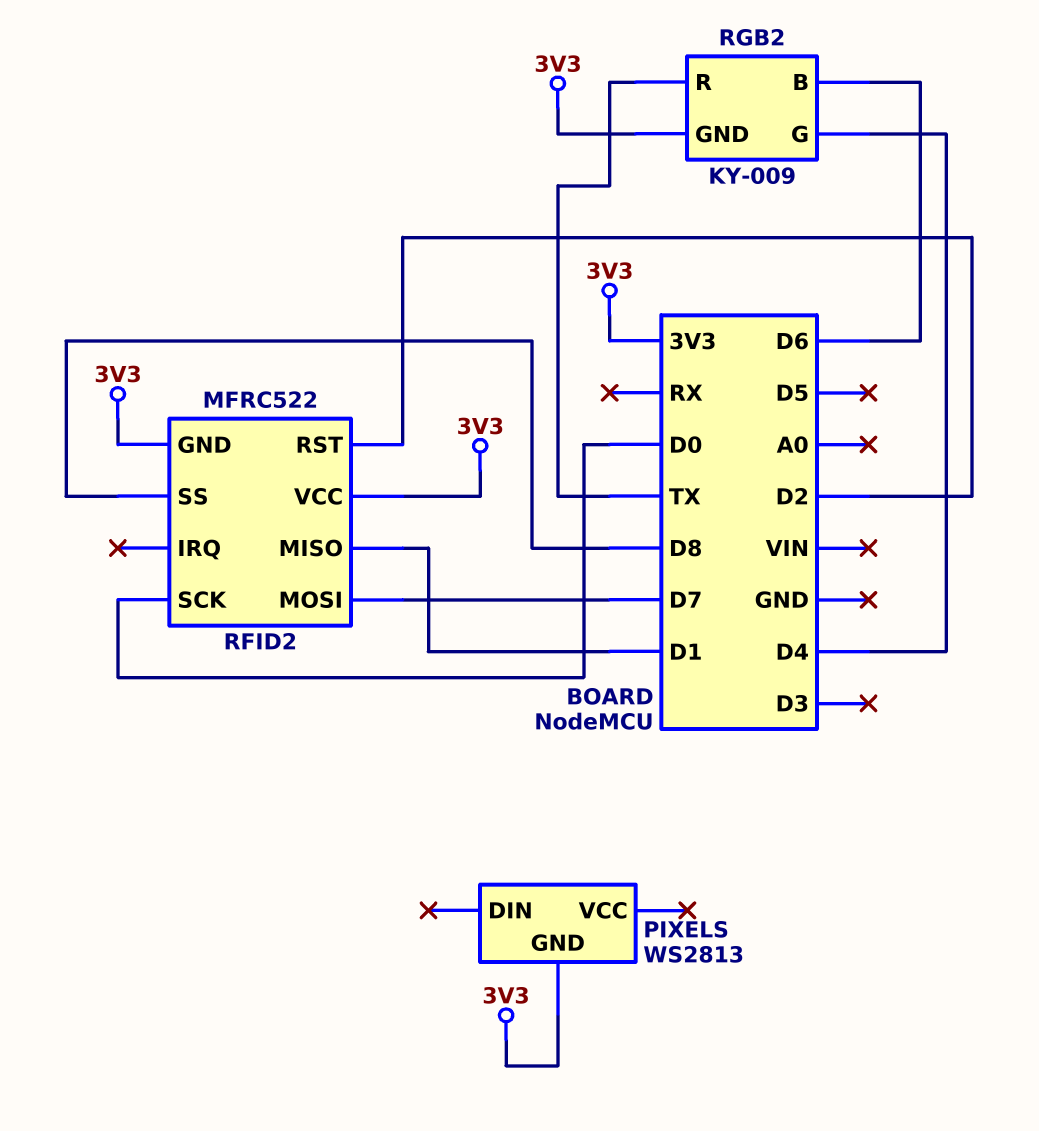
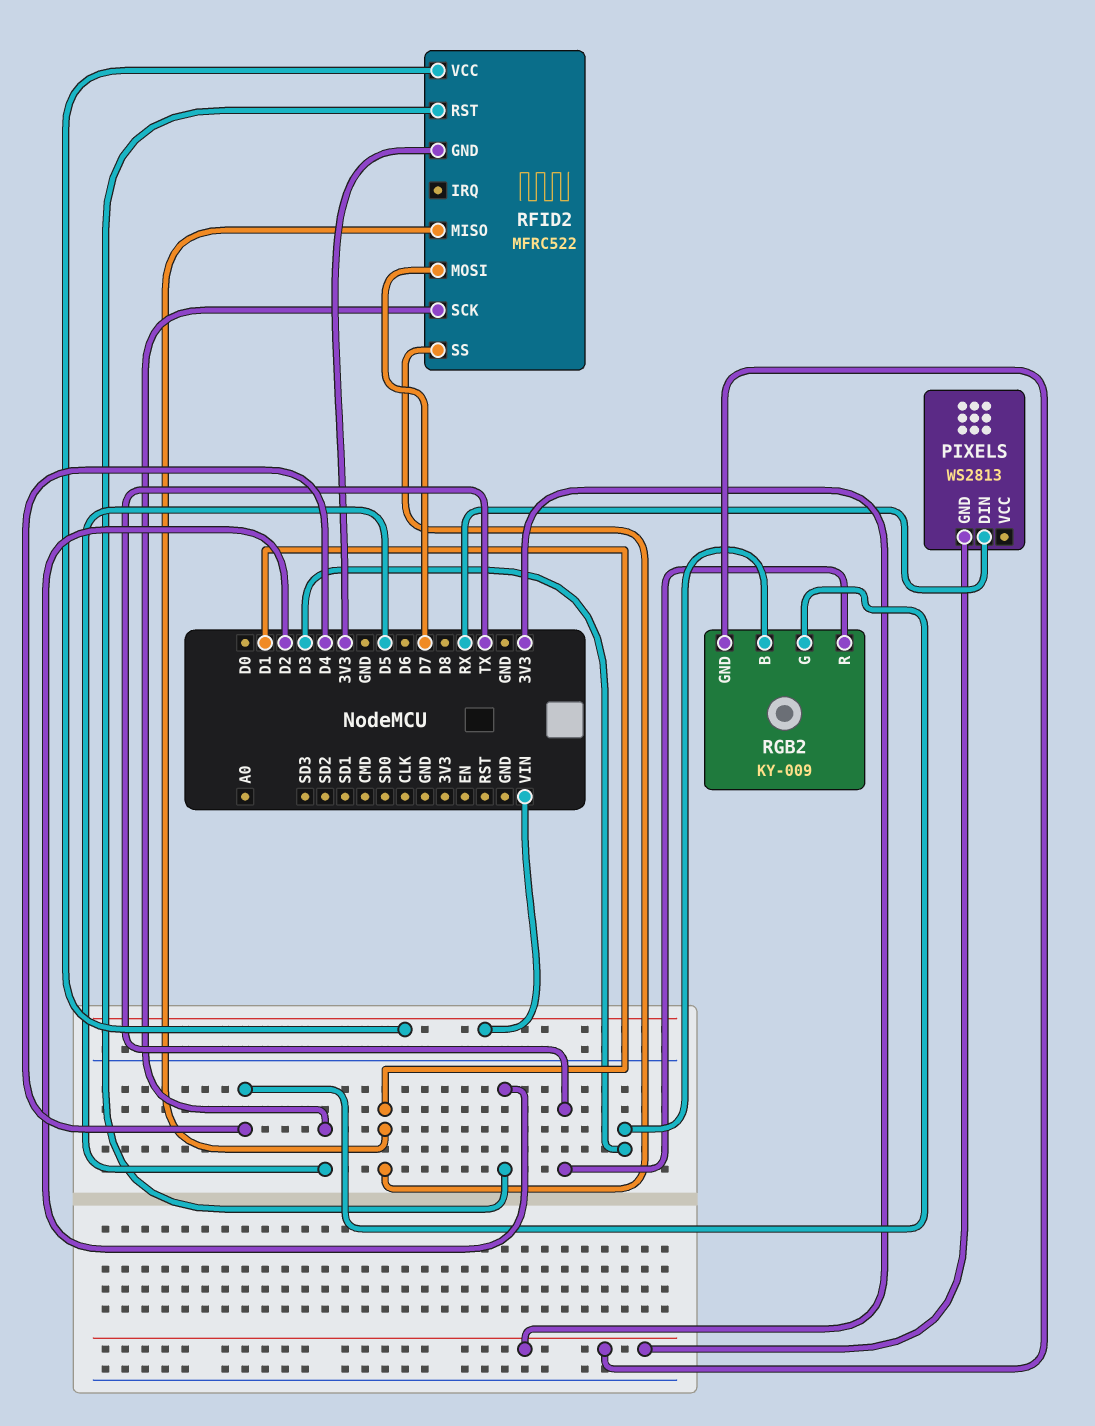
PIXELS pin DIN: none -> RX
RFID2 pin SCK: D0 -> D5
RFID2 pin SS: D8 -> D1
RFID2 pin VCC: 3V3 -> VIN
RGB2 pin B: D6 -> D3

